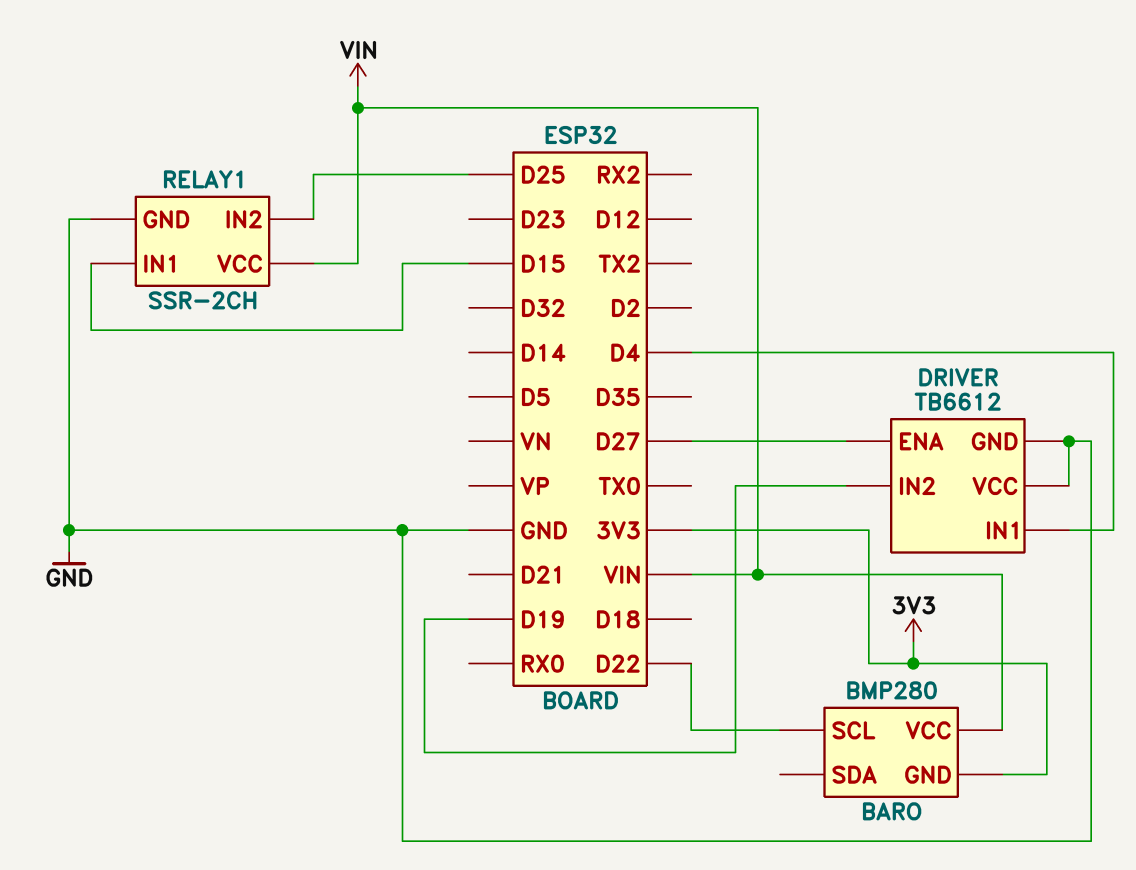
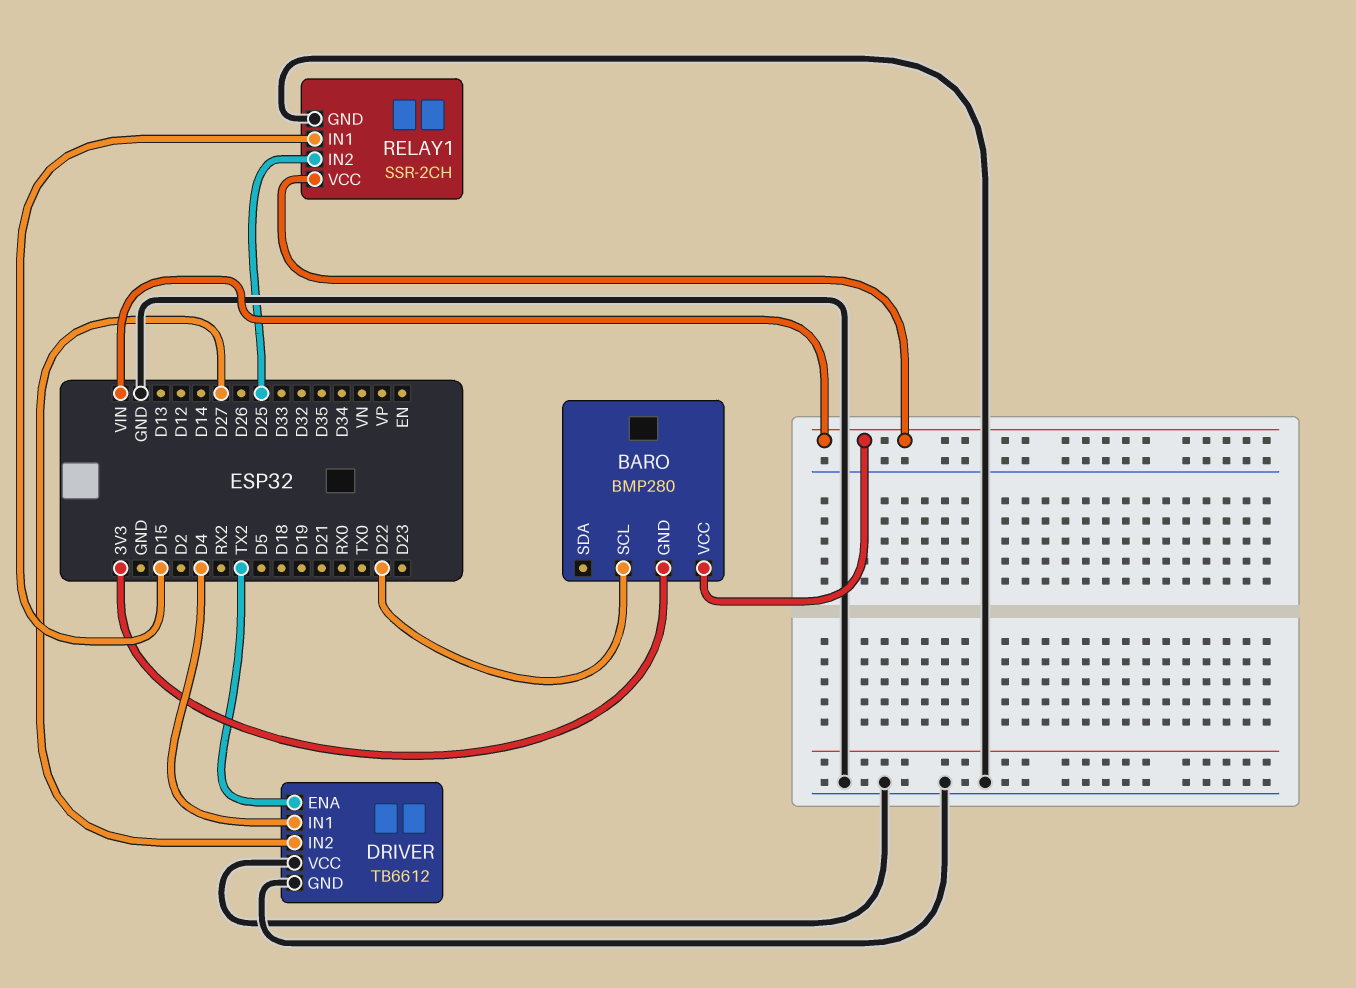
DRIVER pin ENA: D27 -> TX2
DRIVER pin IN2: D19 -> D27

